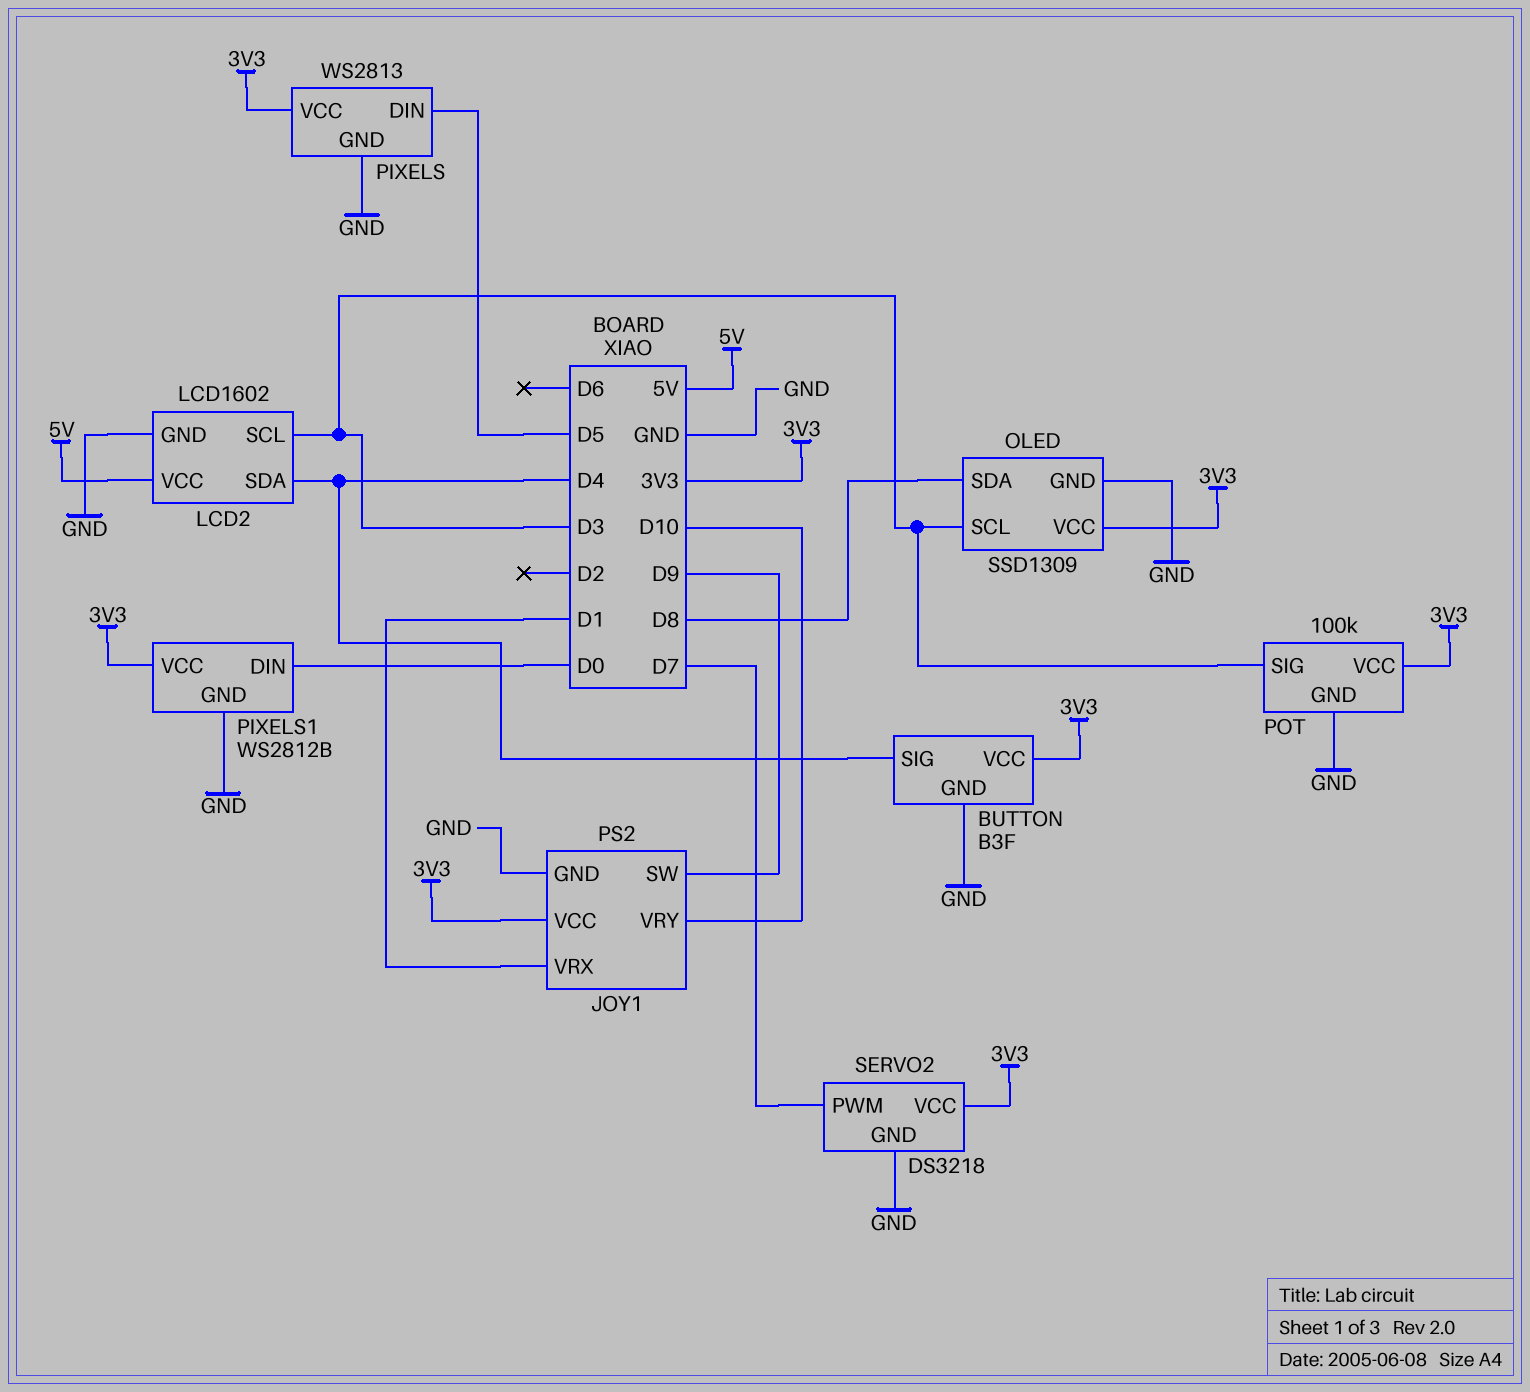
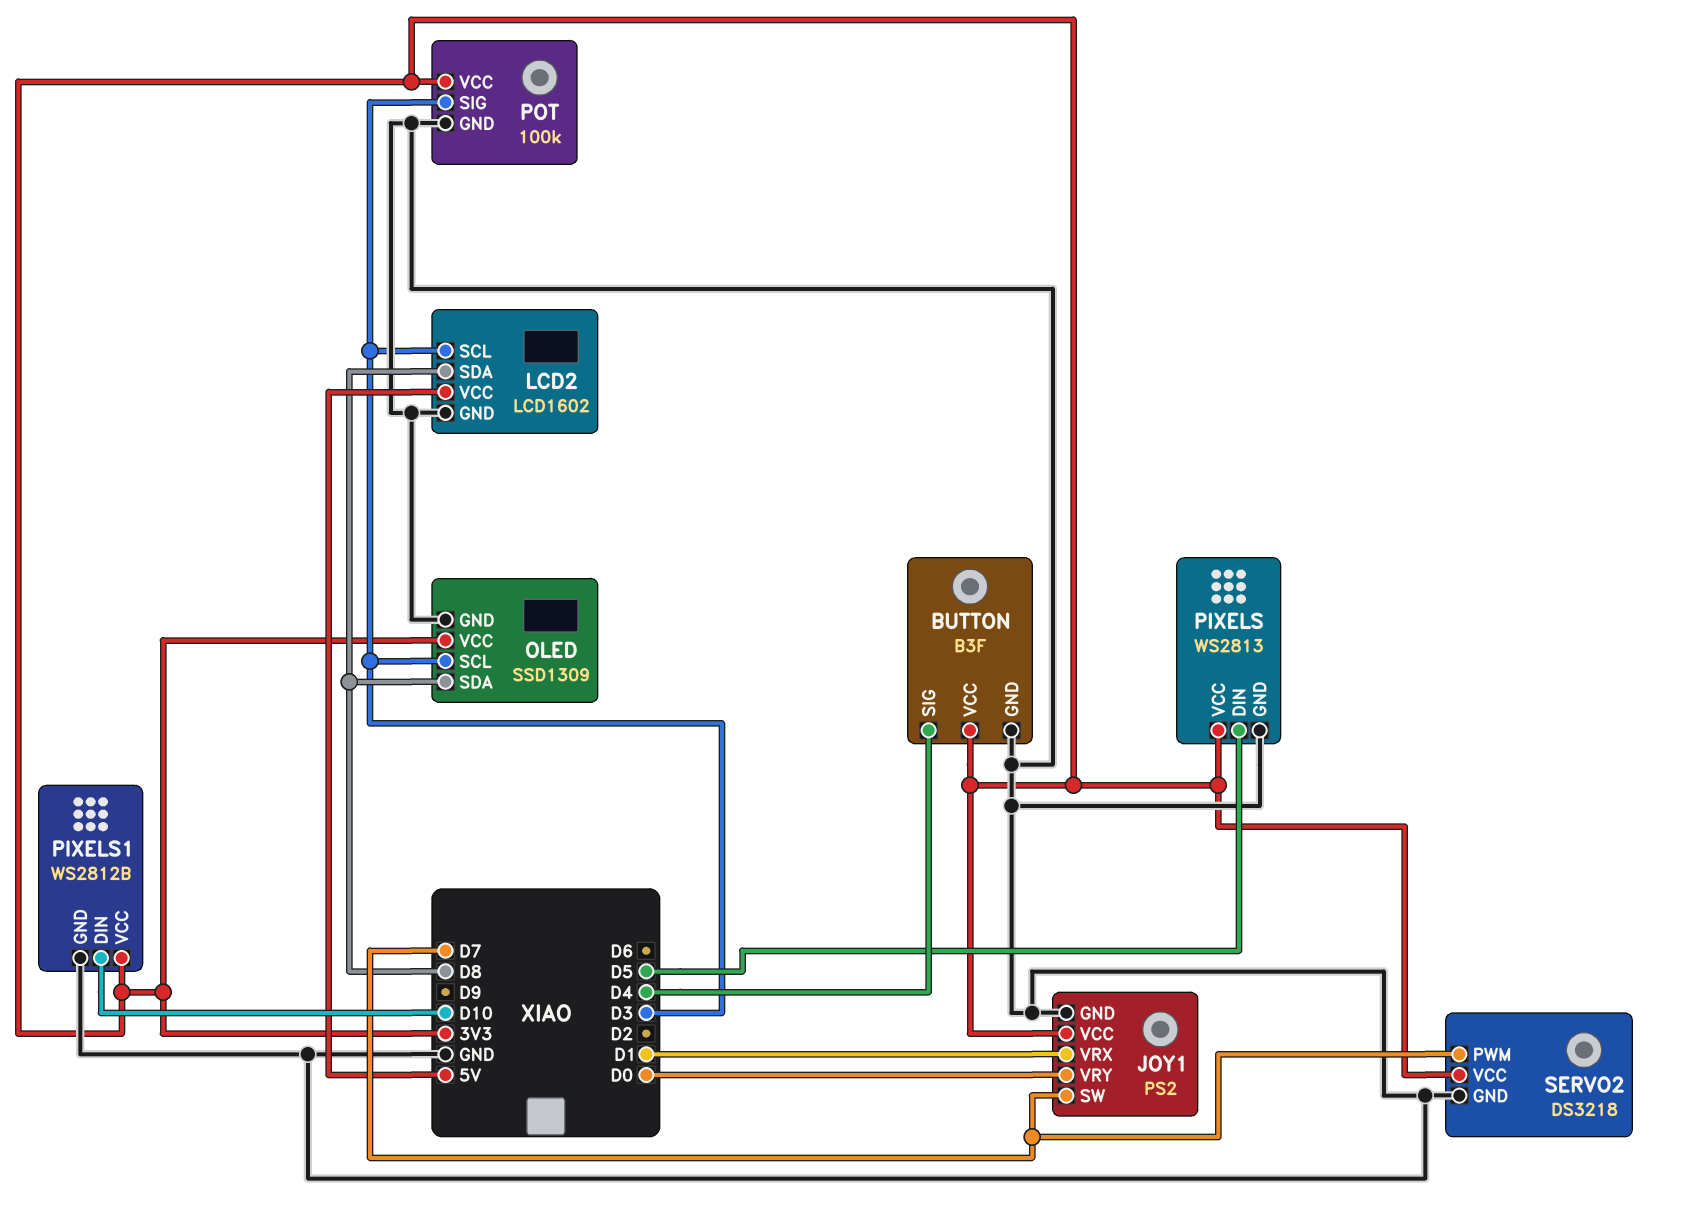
JOY1 pin SW: D9 -> D7
JOY1 pin VRY: D10 -> D0
LCD2 pin SDA: D4 -> D8
PIXELS1 pin DIN: D0 -> D10

